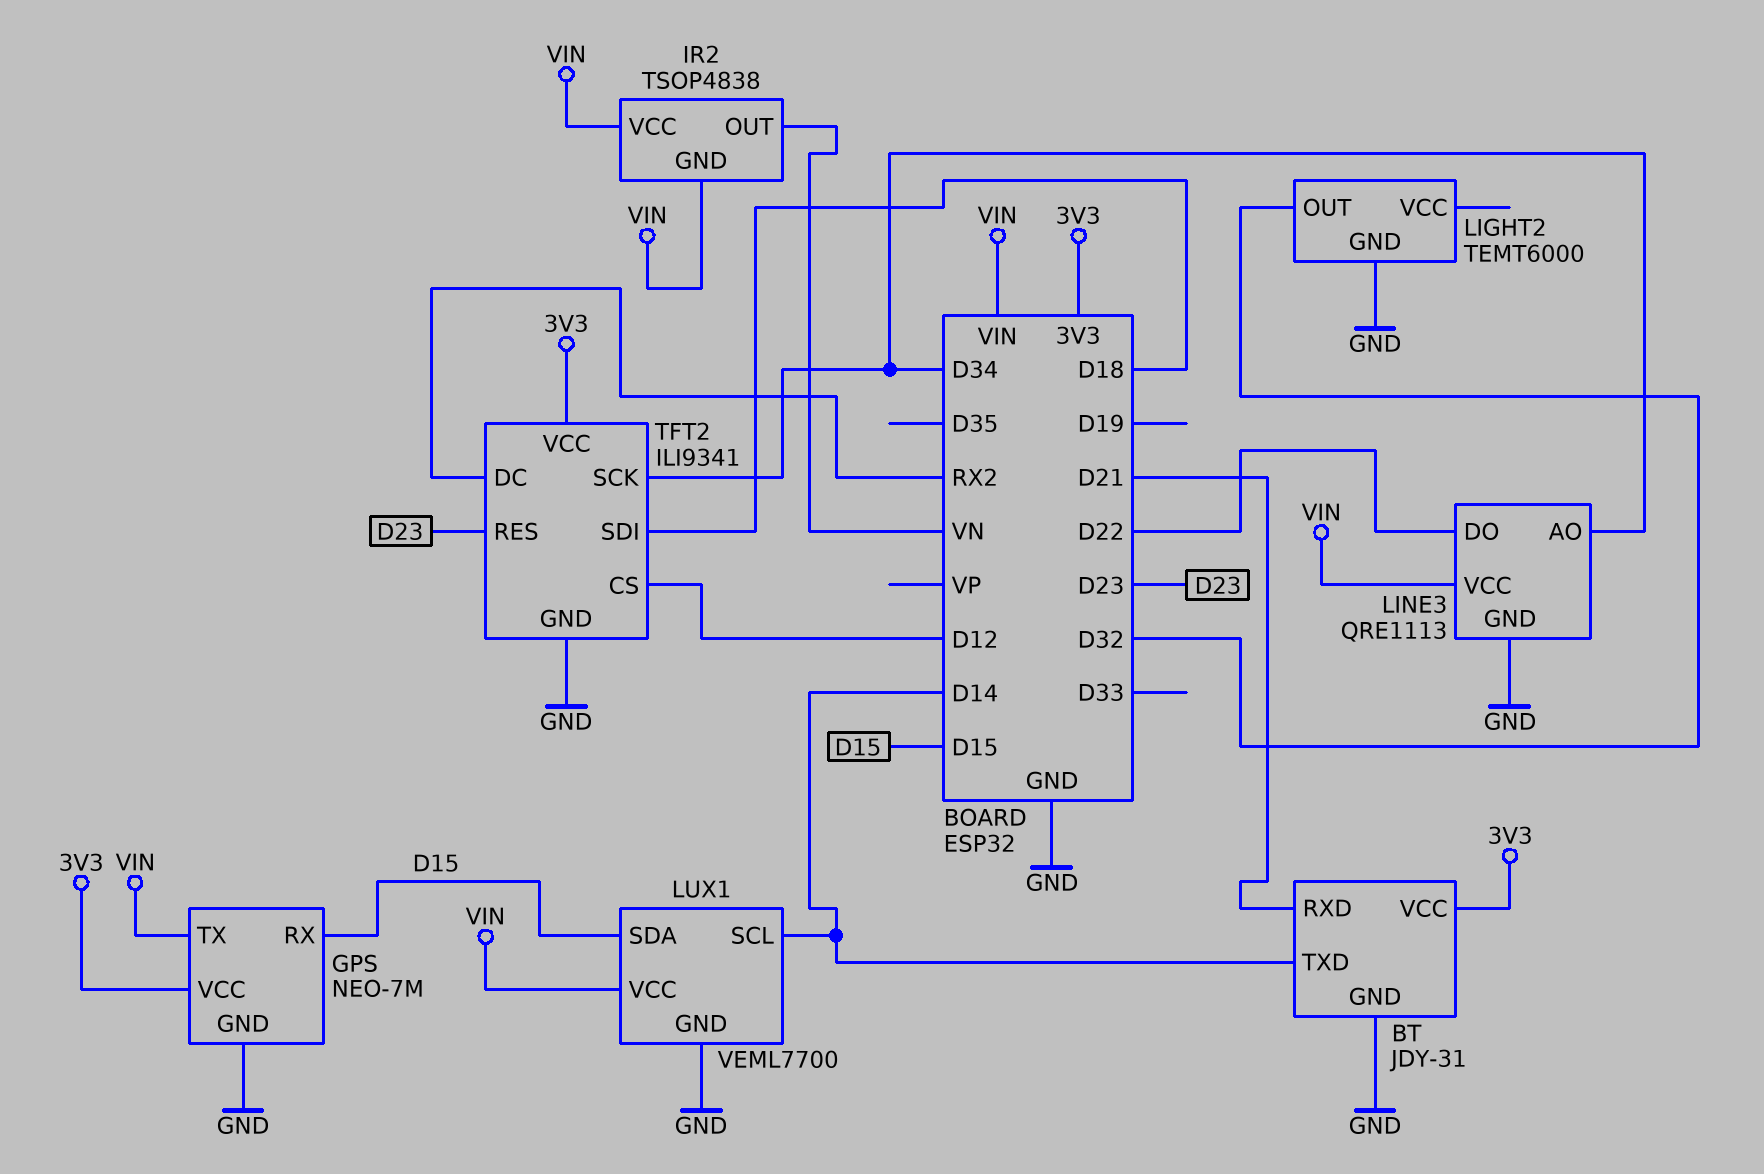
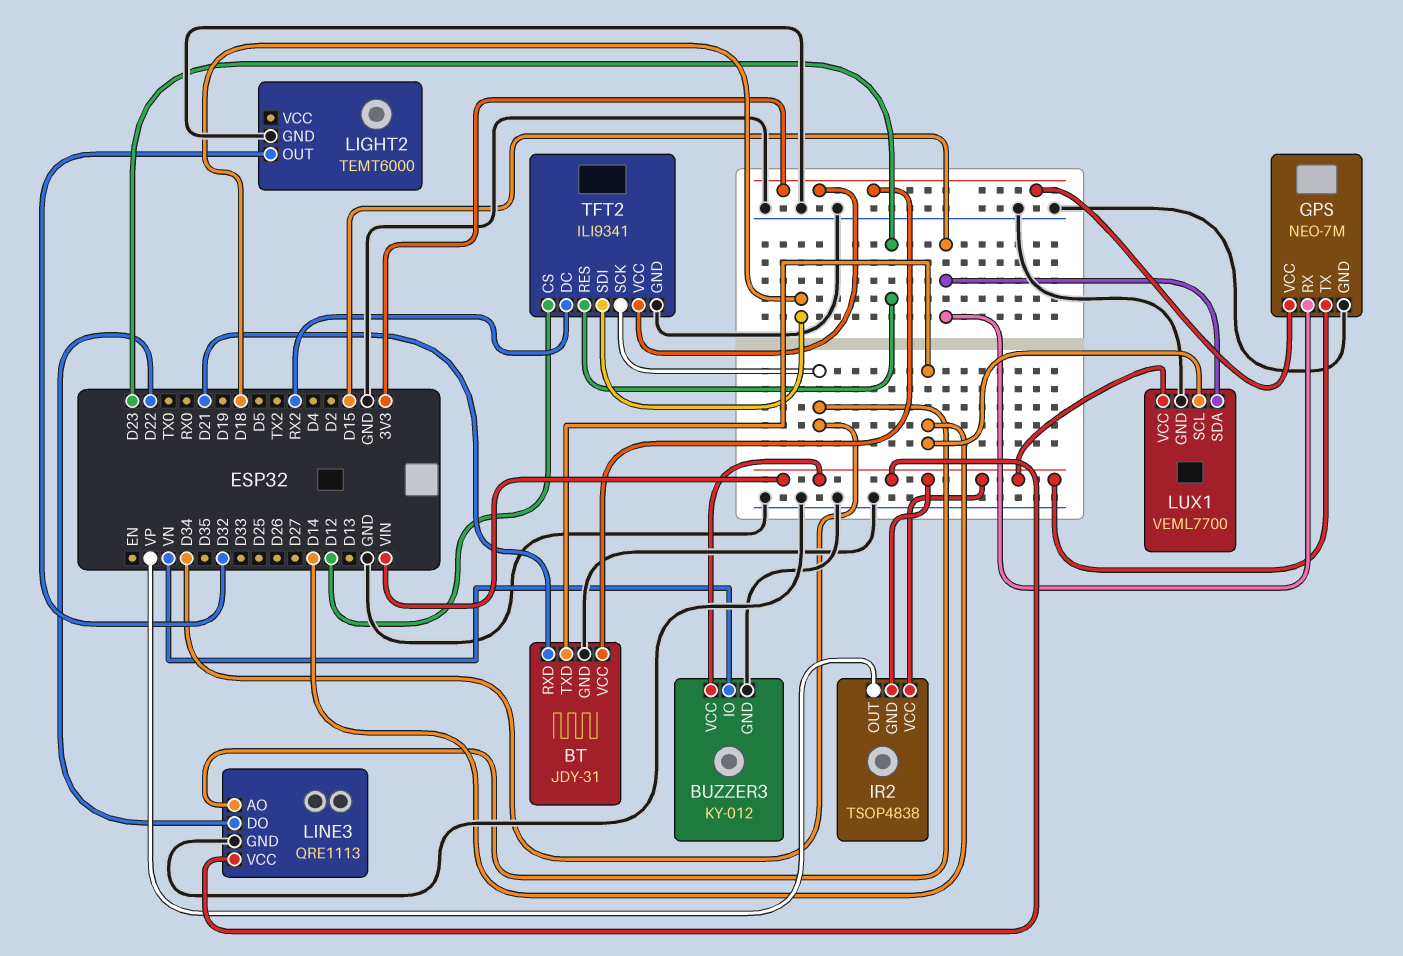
BUZZER3: none -> KY-012
BUZZER3 pin GND: none -> GND
BUZZER3 pin IO: none -> VN
BUZZER3 pin VCC: none -> VIN
IR2 pin OUT: VN -> VP

